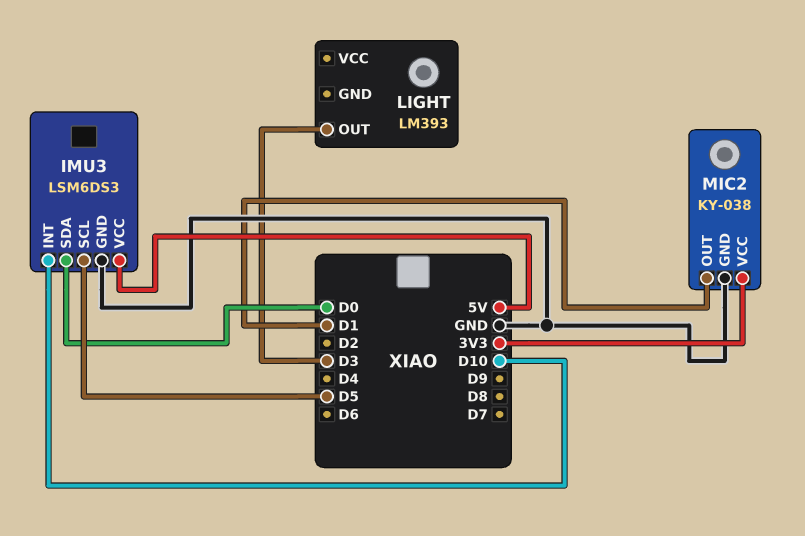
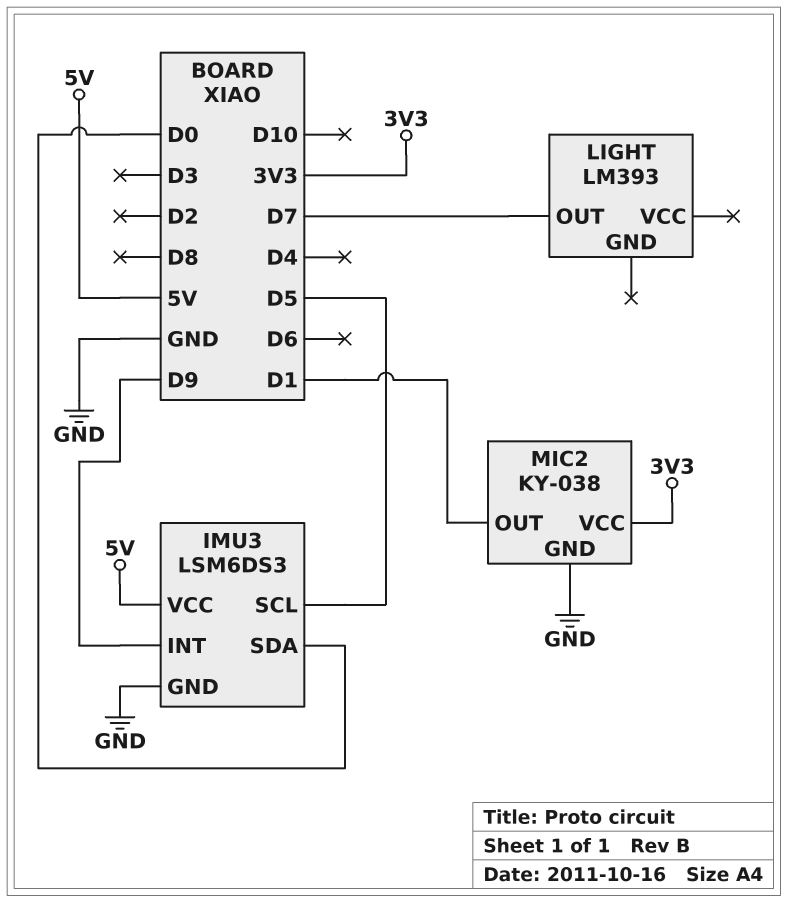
IMU3 pin INT: D10 -> D9
LIGHT pin OUT: D3 -> D7

